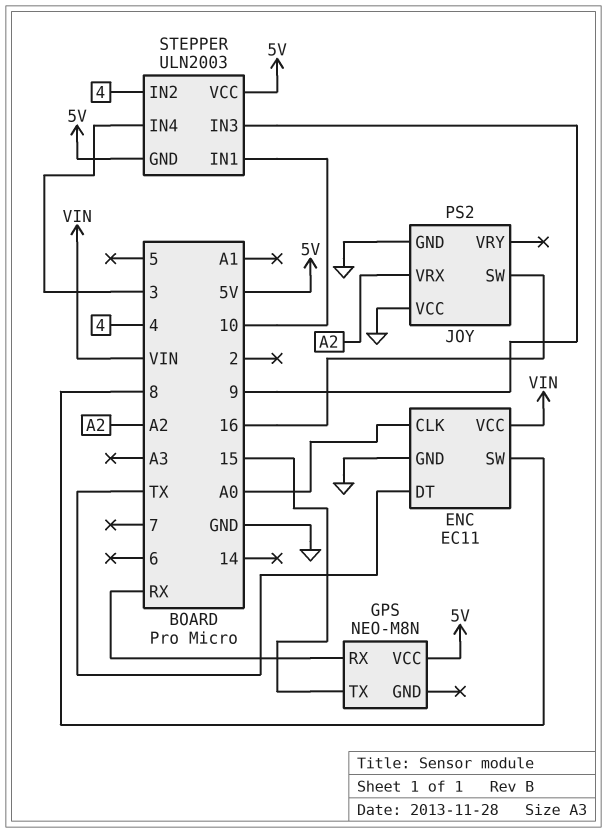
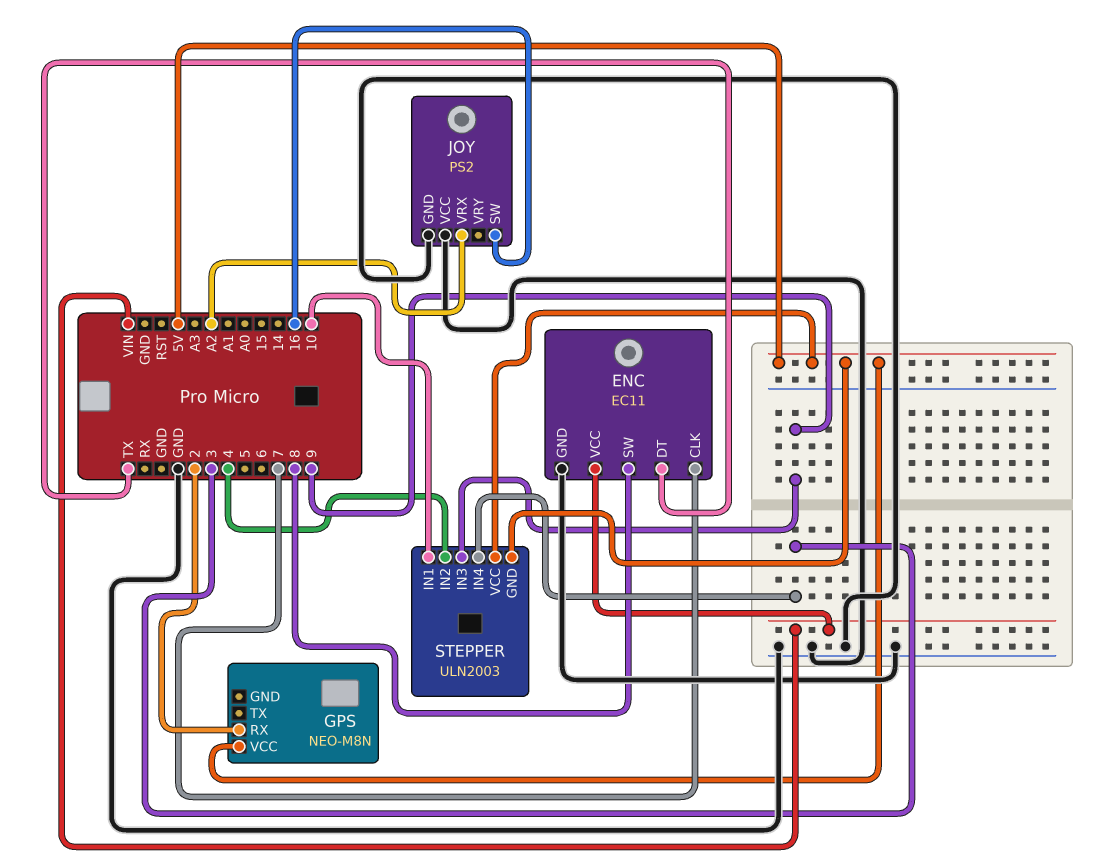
ENC pin CLK: A0 -> 7
GPS pin RX: RX -> 2
GPS pin TX: 15 -> none

